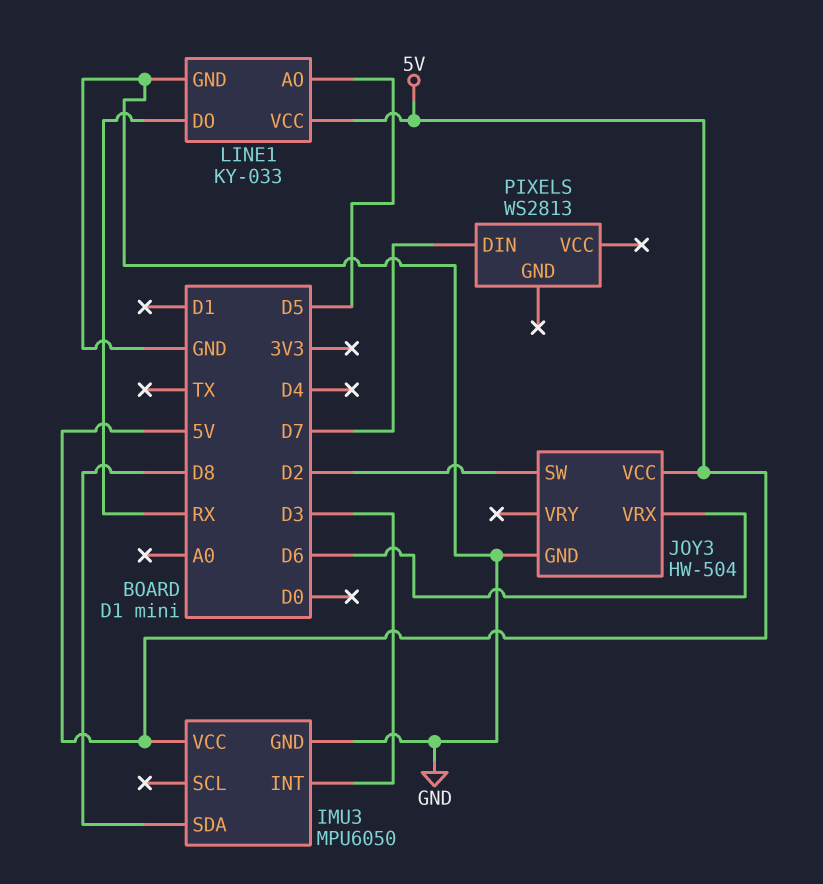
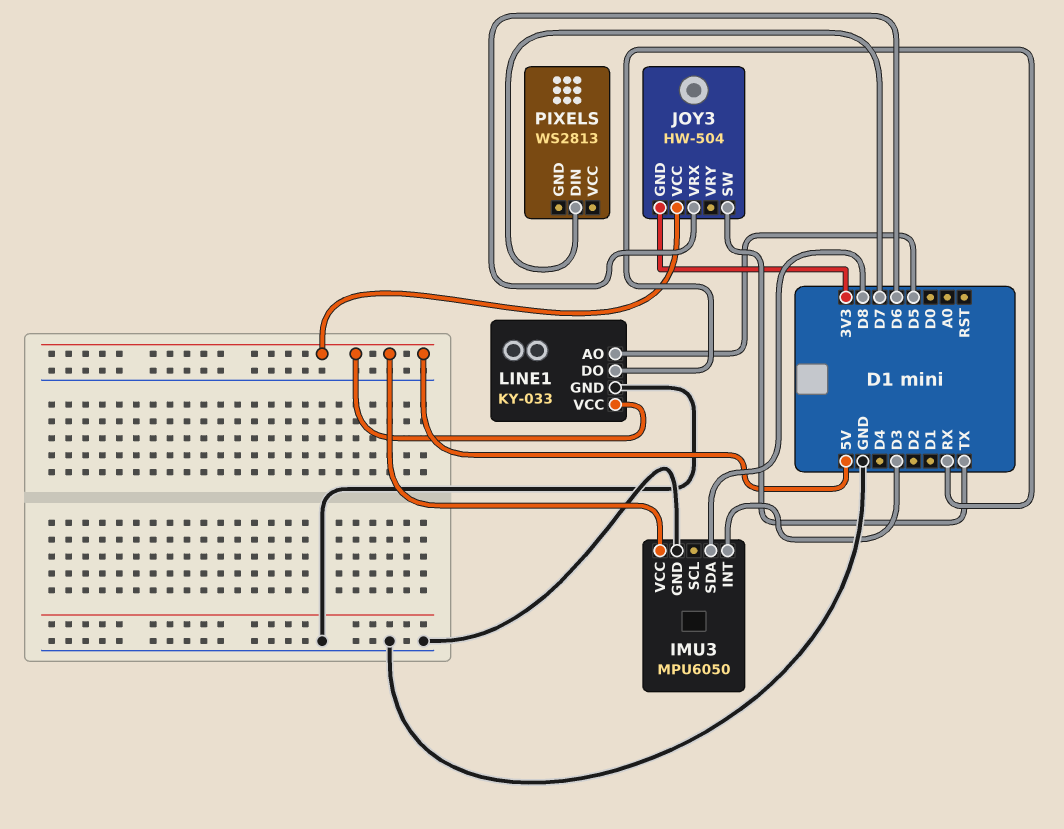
JOY3 pin GND: GND -> 3V3
JOY3 pin SW: D2 -> TX

